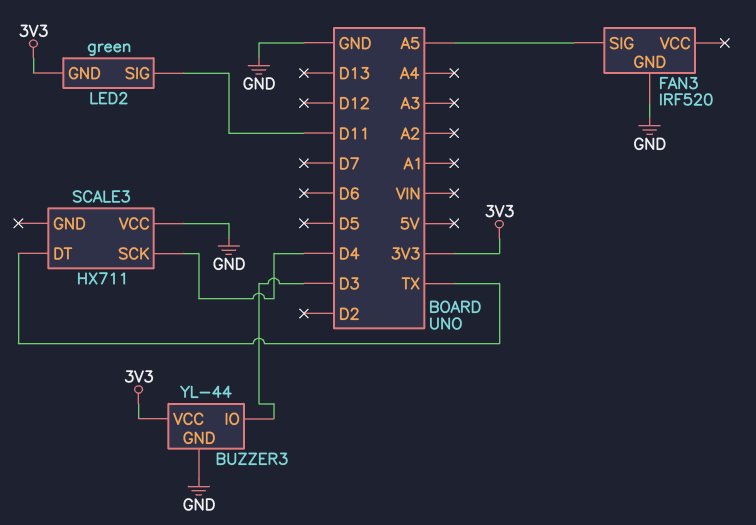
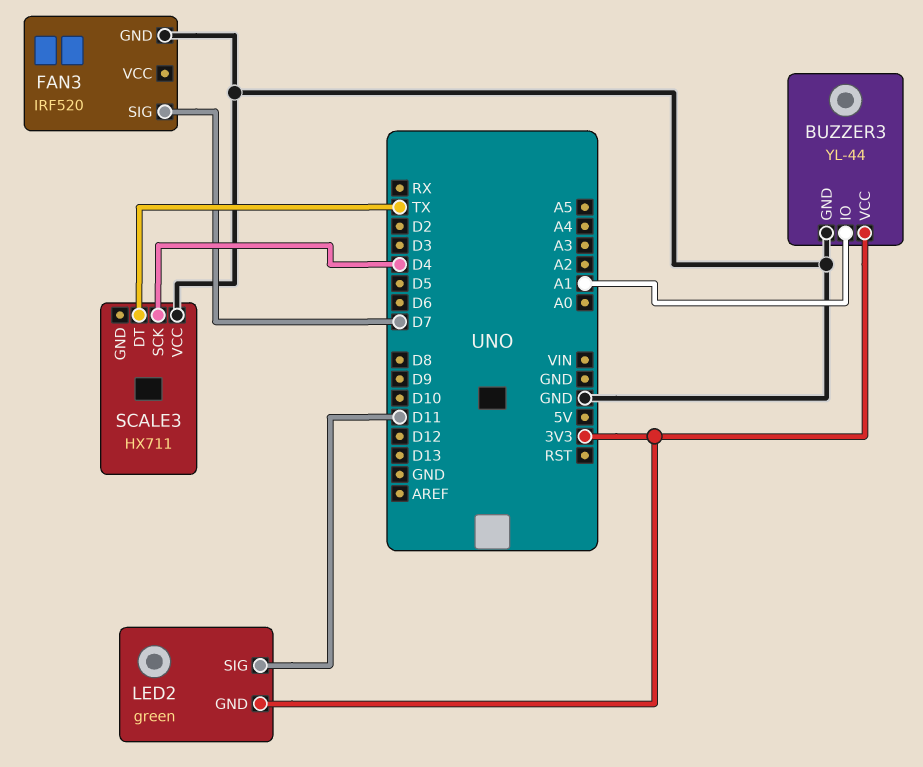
BUZZER3 pin IO: D3 -> A1
FAN3 pin SIG: A5 -> D7

